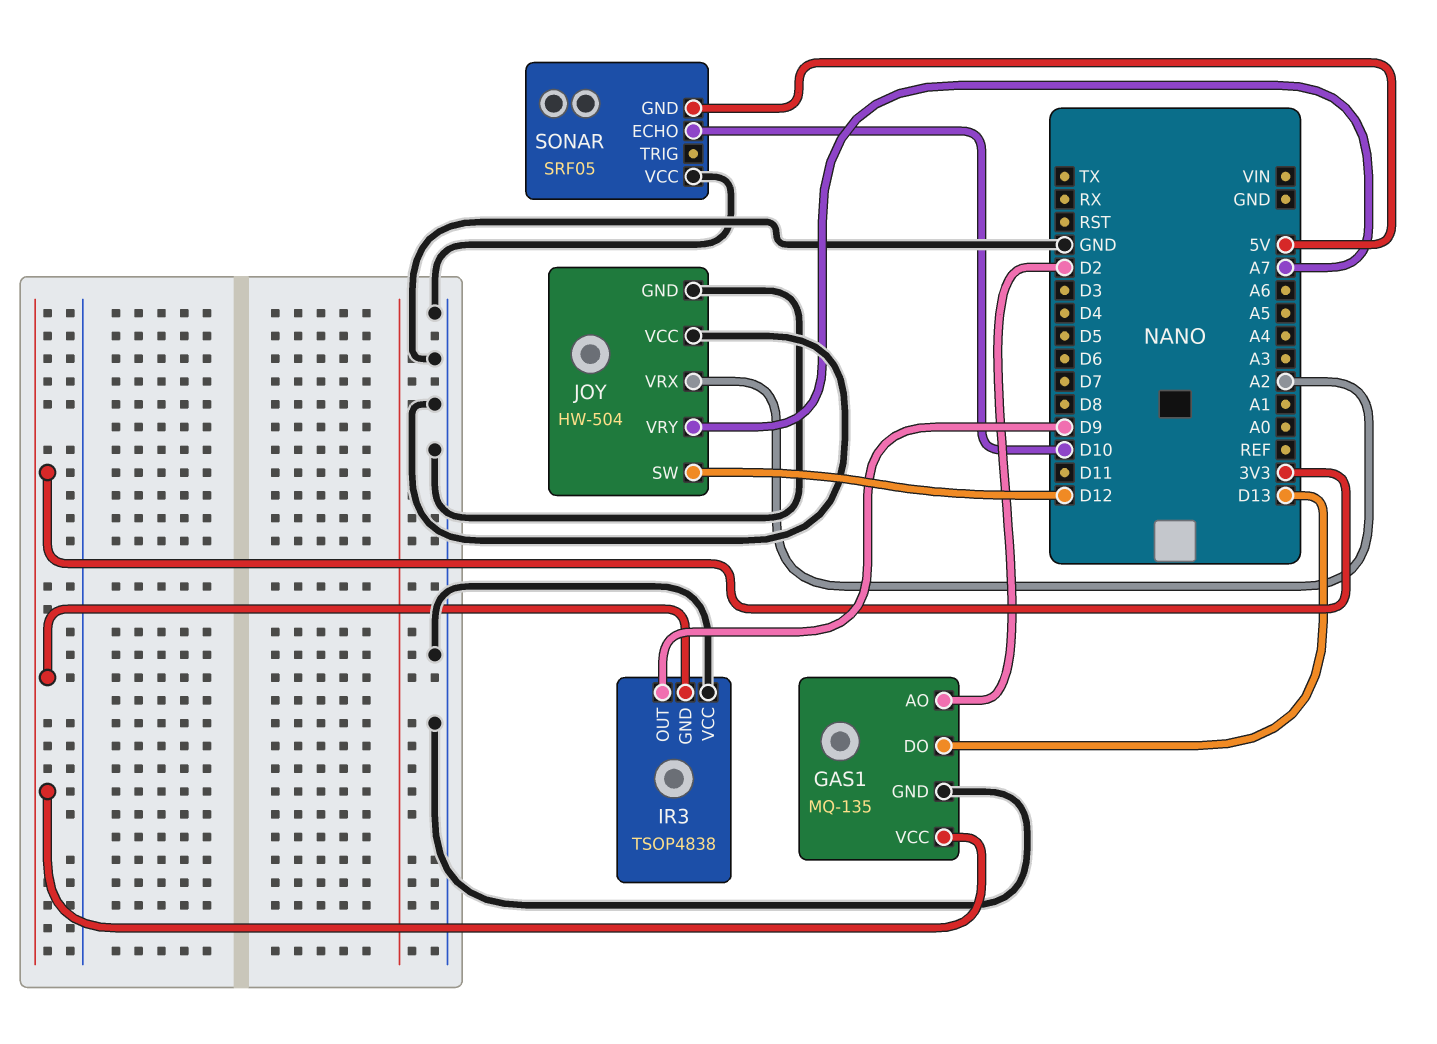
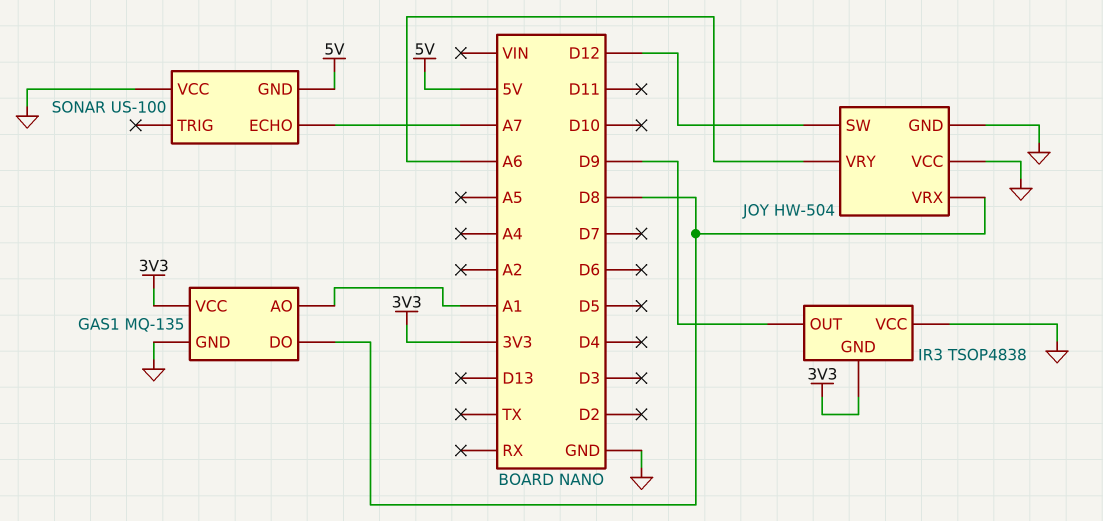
GAS1 pin AO: D2 -> A1
GAS1 pin DO: D13 -> D8
JOY pin VRX: A2 -> D8
JOY pin VRY: A7 -> A6
SONAR: SRF05 -> US-100
SONAR pin ECHO: D10 -> A7

